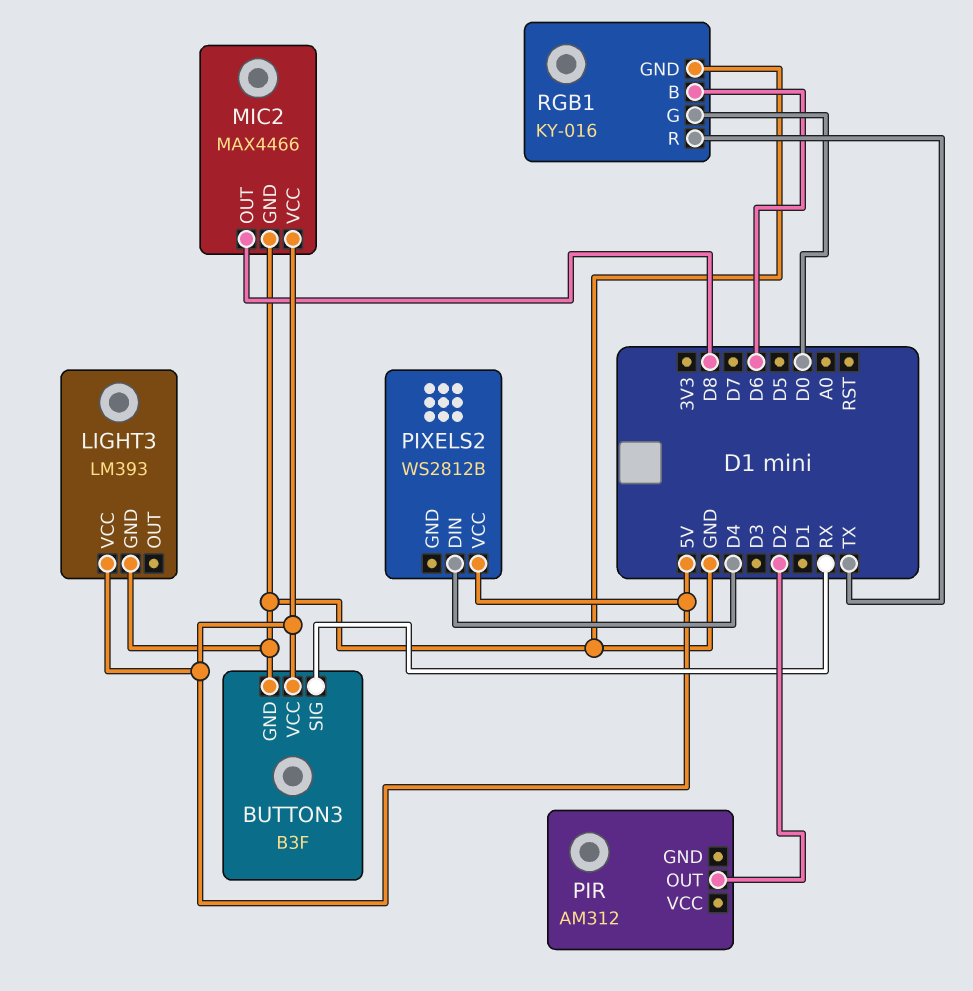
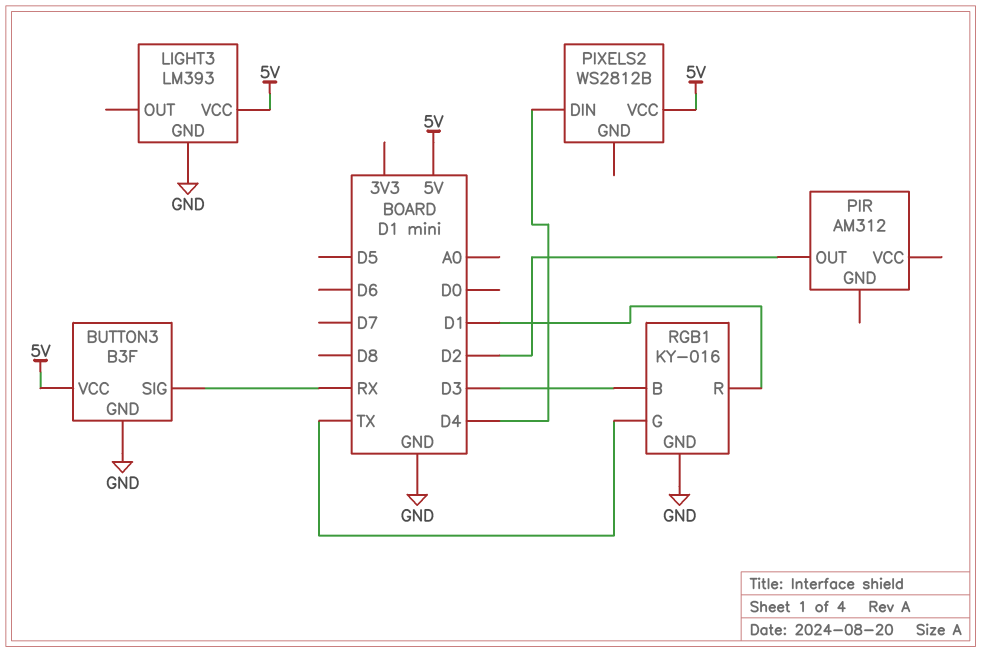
MIC2: MAX4466 -> none
MIC2 pin GND: GND -> none
MIC2 pin OUT: D8 -> none
MIC2 pin VCC: 5V -> none
RGB1 pin B: D6 -> D3
RGB1 pin G: D0 -> TX
RGB1 pin R: TX -> D1

